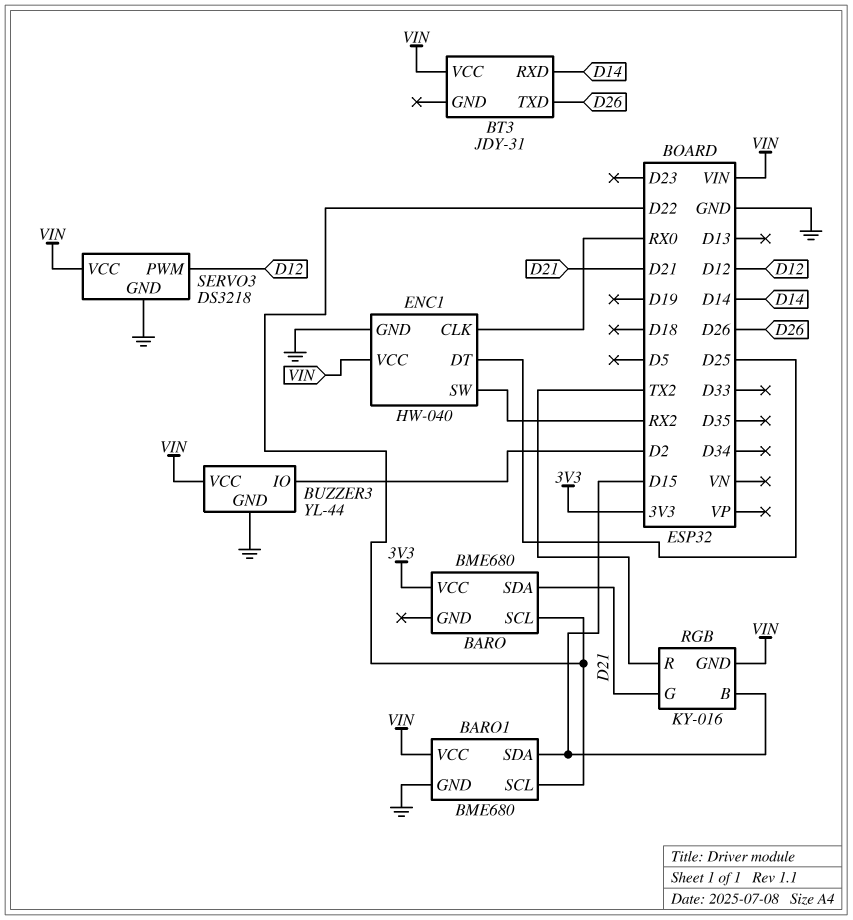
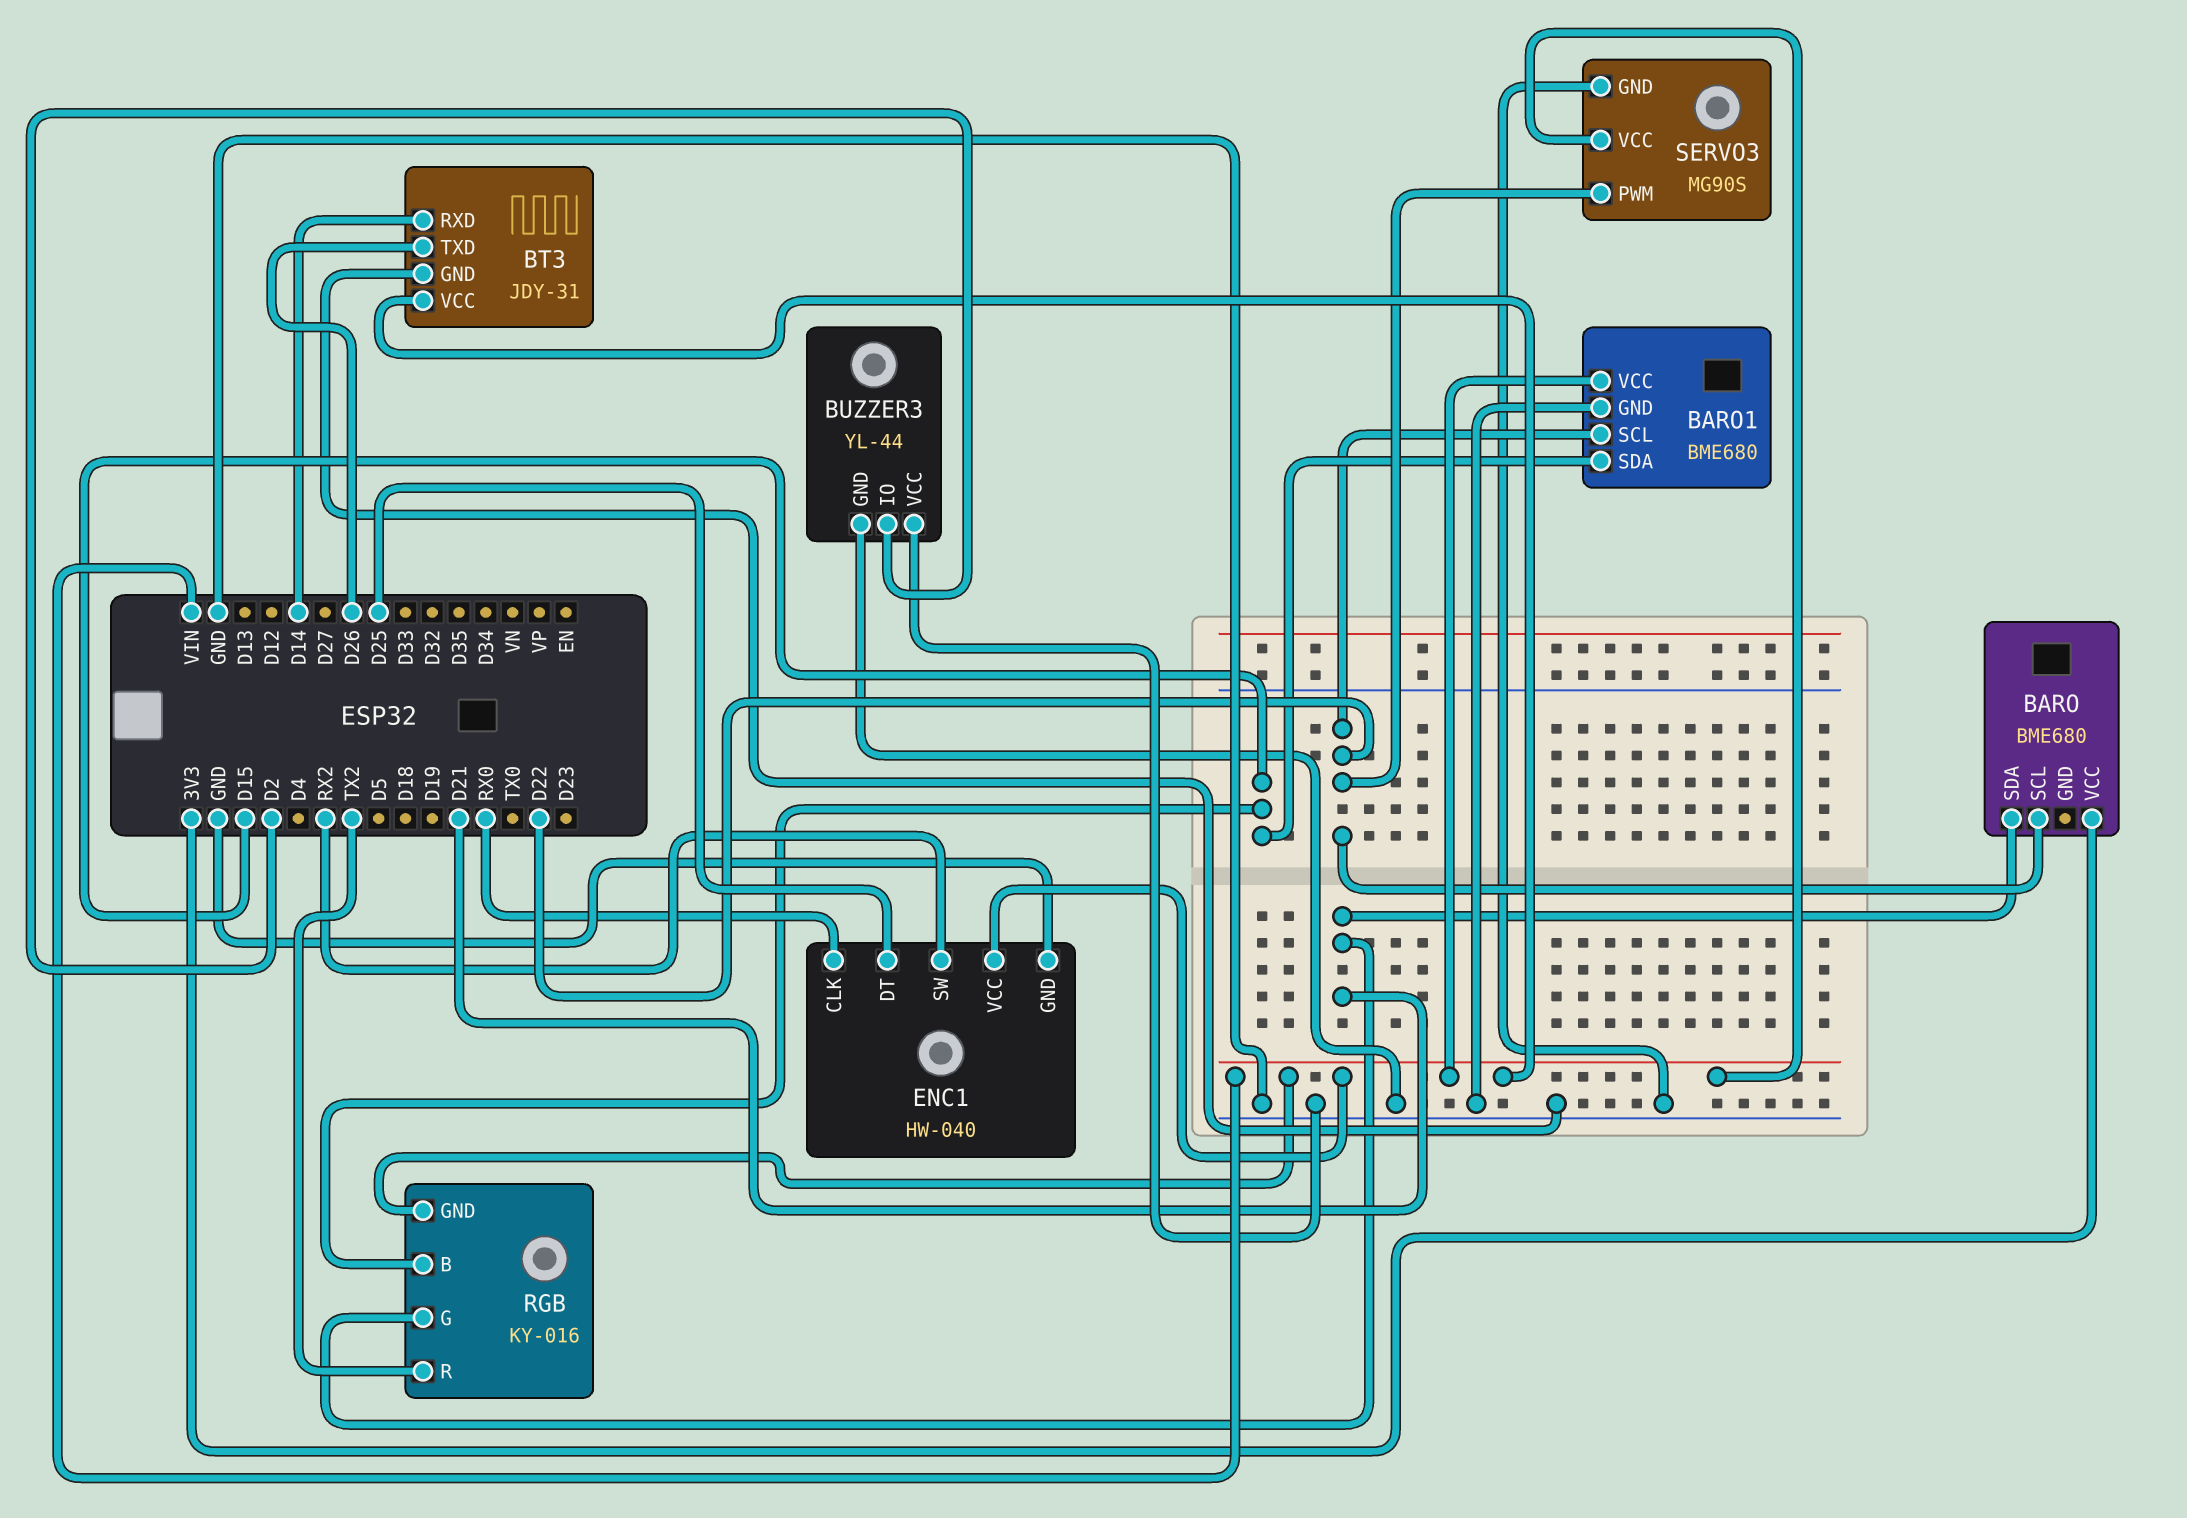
BT3 pin GND: none -> GND
BUZZER3 pin VCC: VIN -> GND
SERVO3: DS3218 -> MG90S
SERVO3 pin PWM: D12 -> D22

